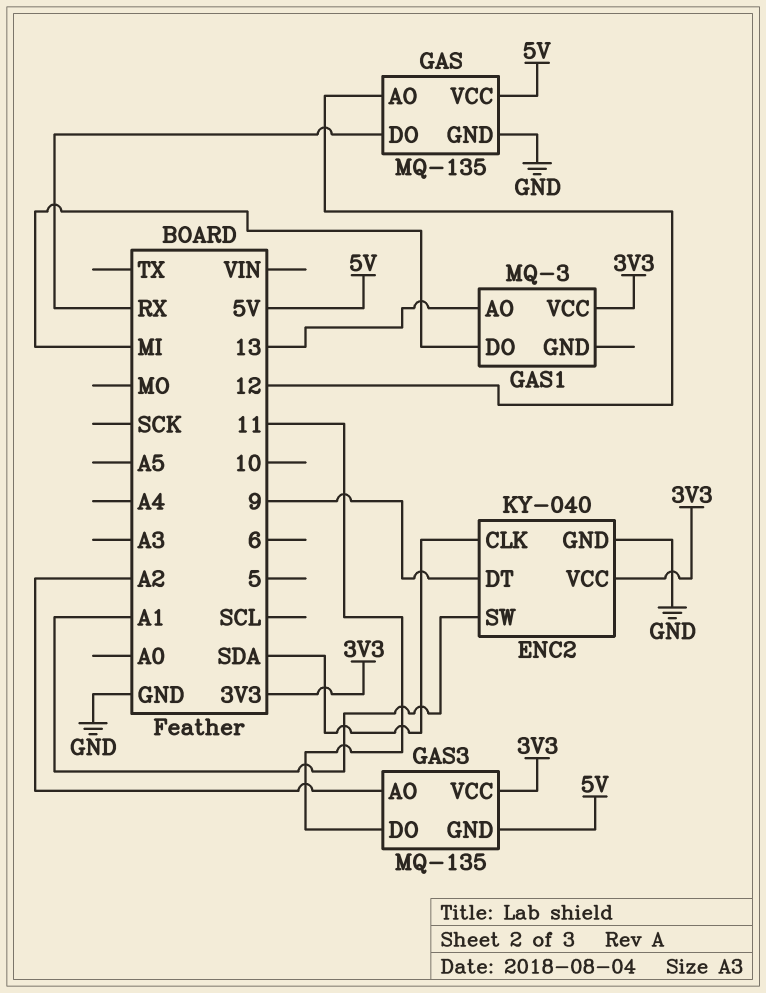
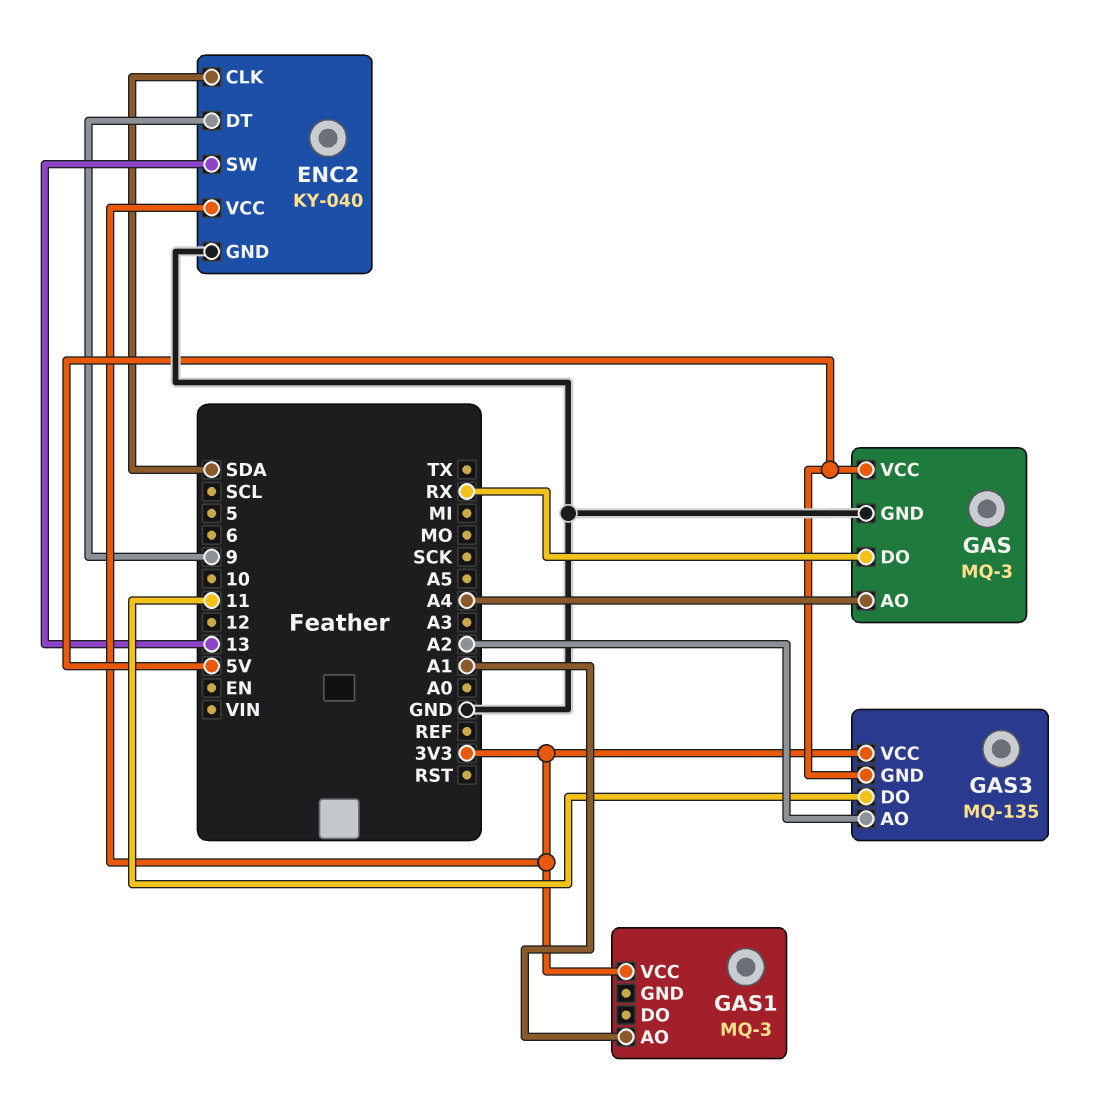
ENC2 pin SW: A1 -> 13
GAS: MQ-135 -> MQ-3
GAS pin AO: 12 -> A4
GAS1 pin AO: 13 -> A1
GAS1 pin DO: MI -> none

